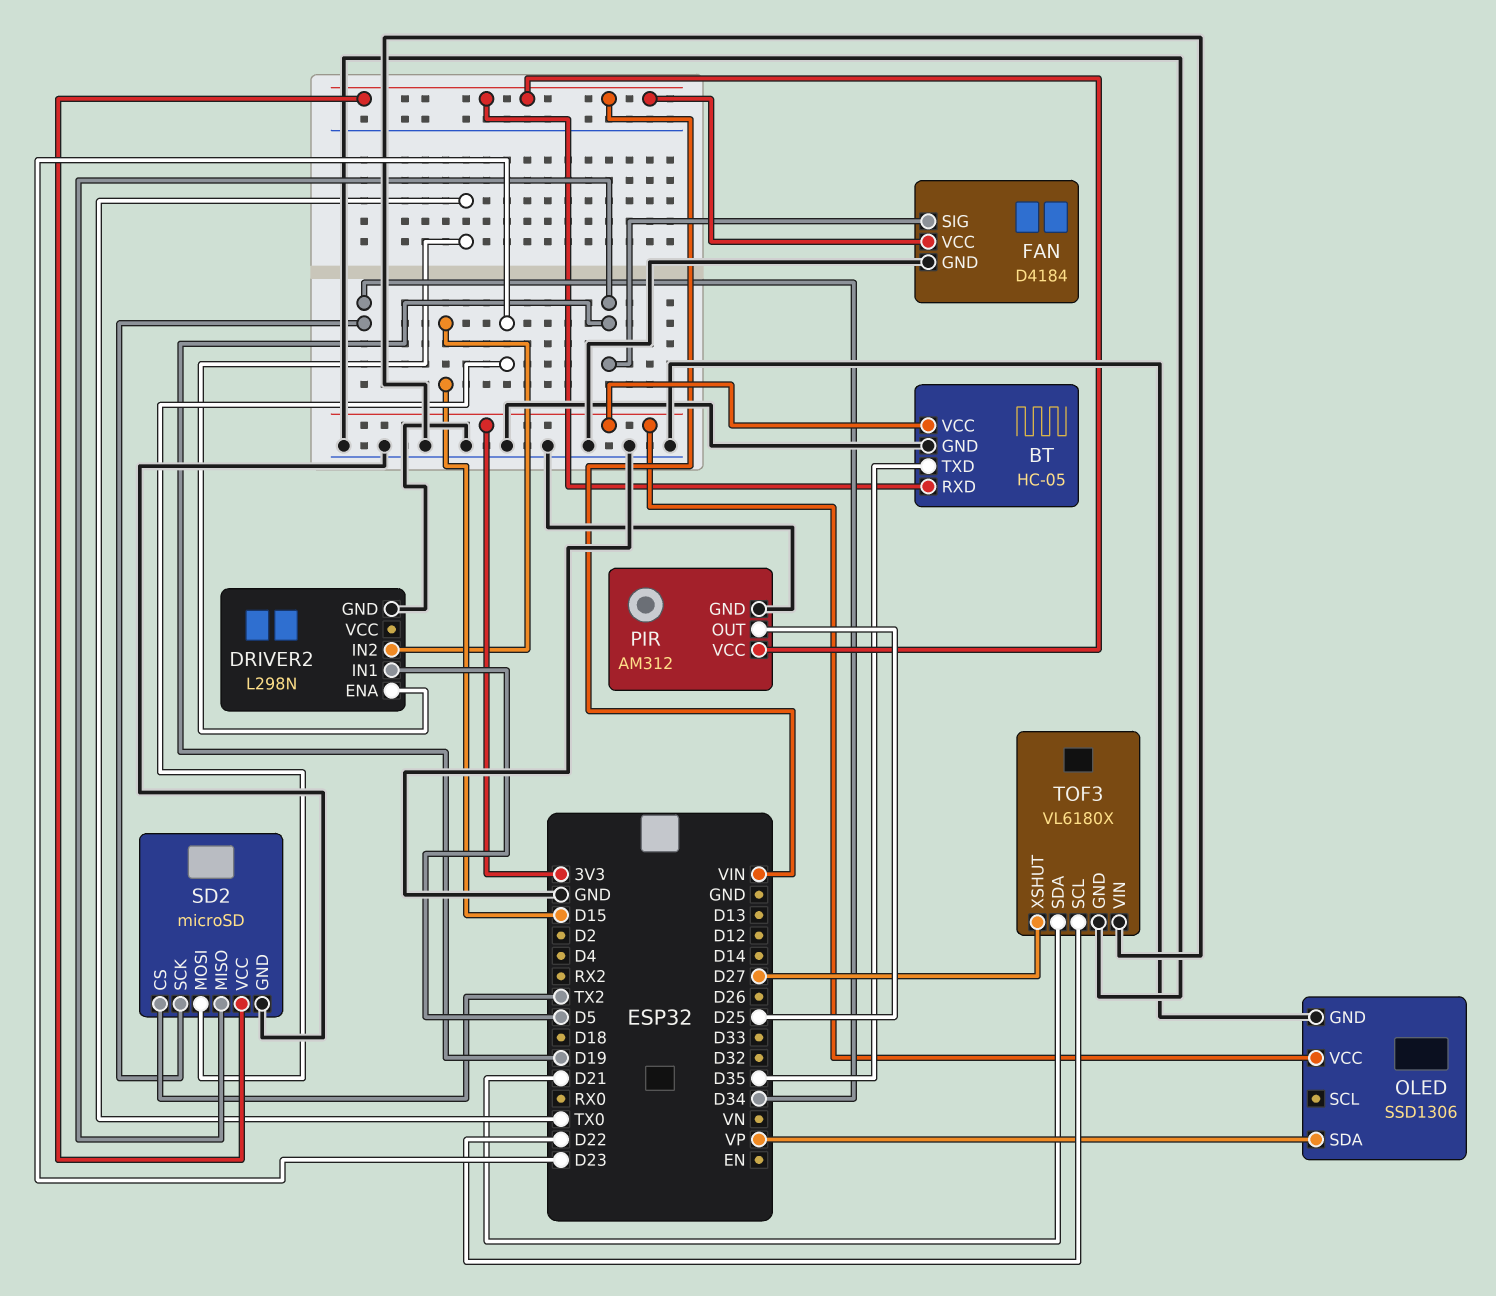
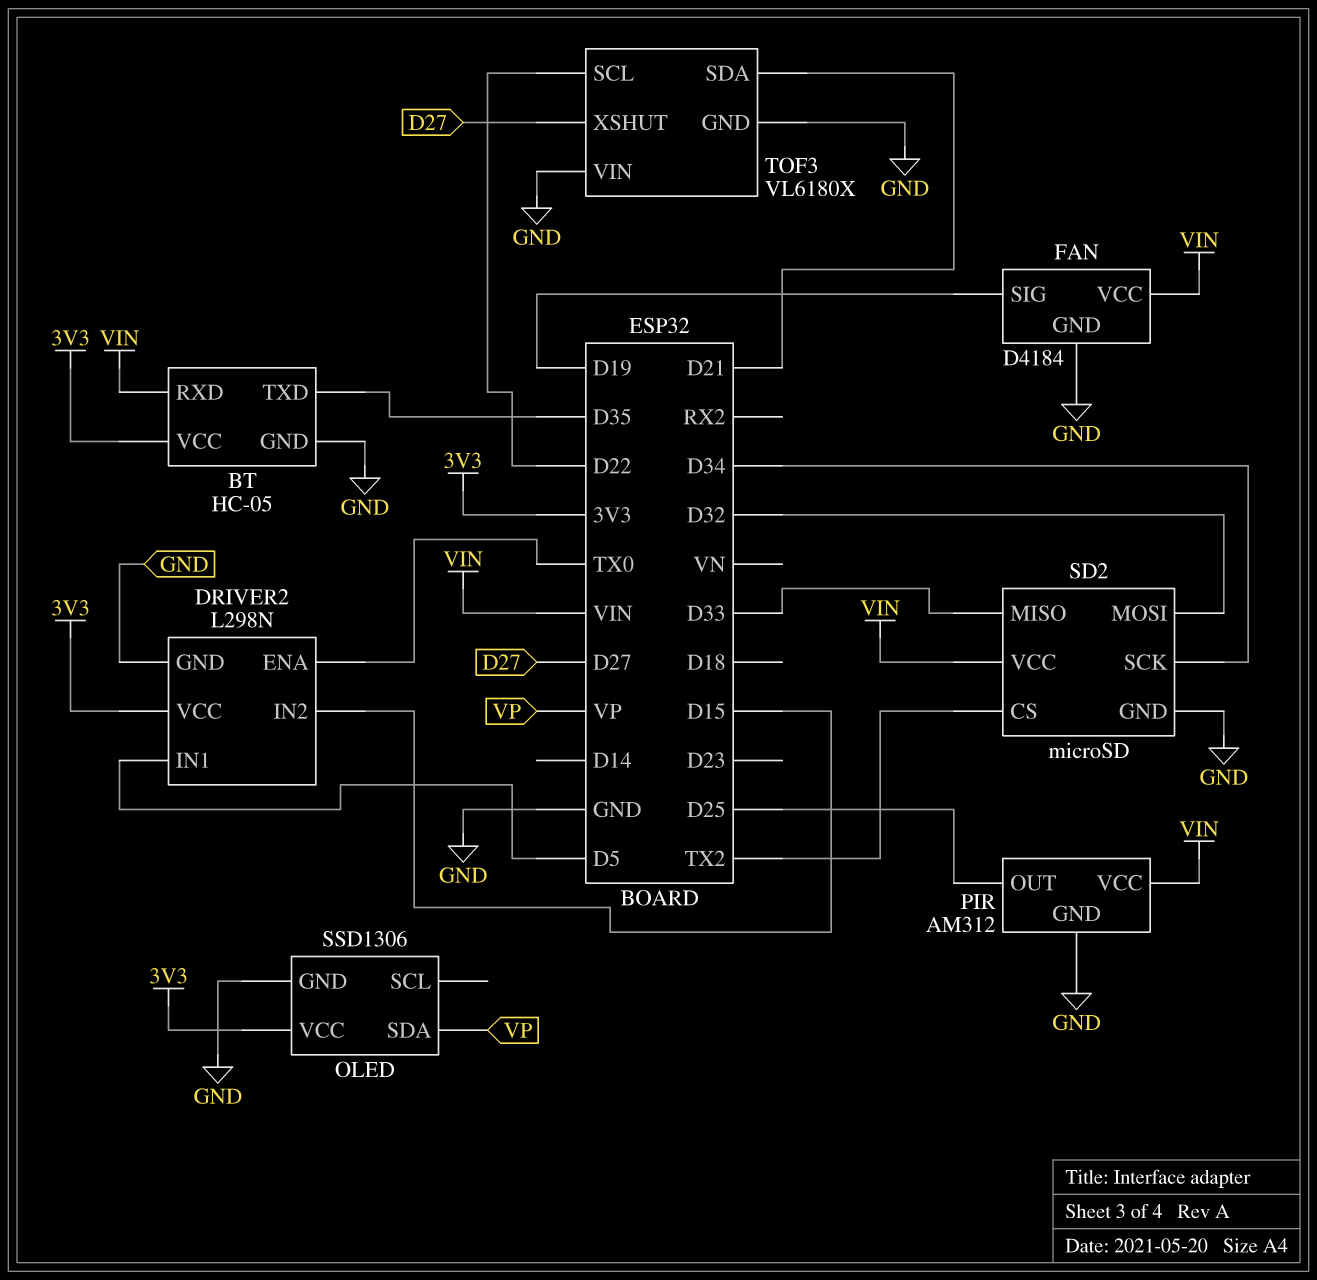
DRIVER2 pin VCC: none -> 3V3
SD2 pin MISO: D19 -> D33
SD2 pin MOSI: D23 -> D32

